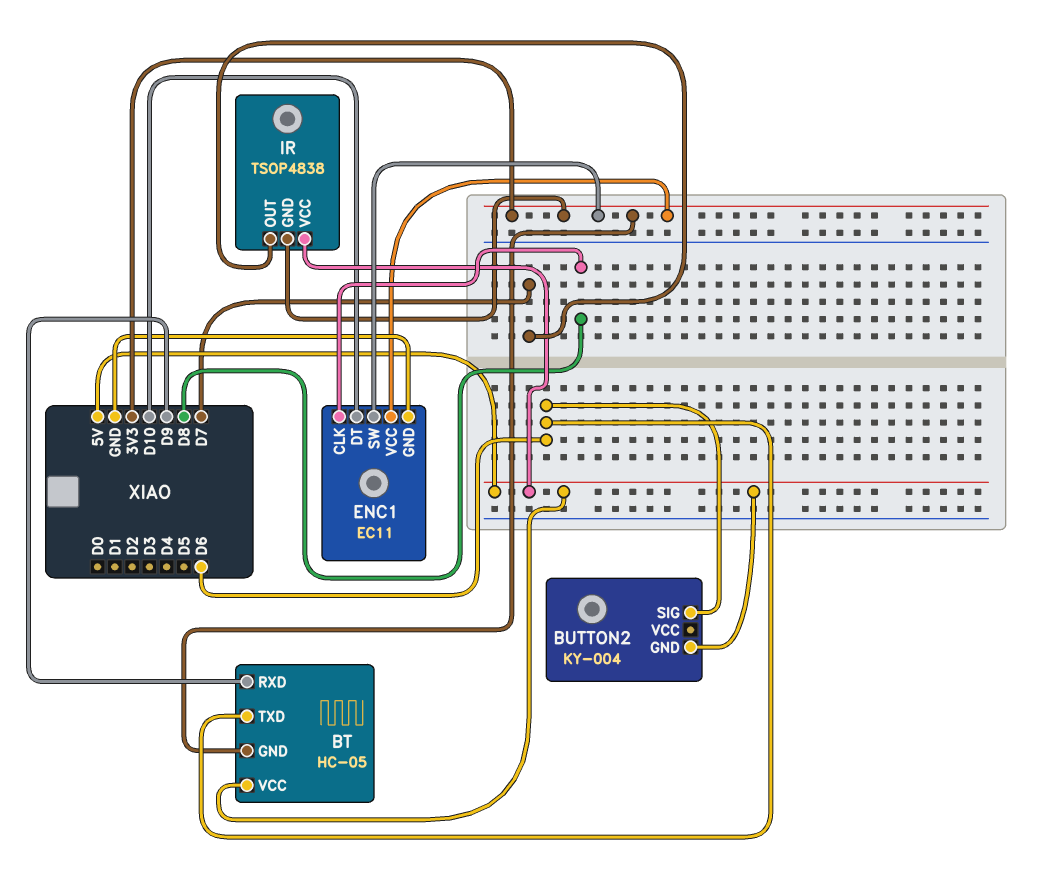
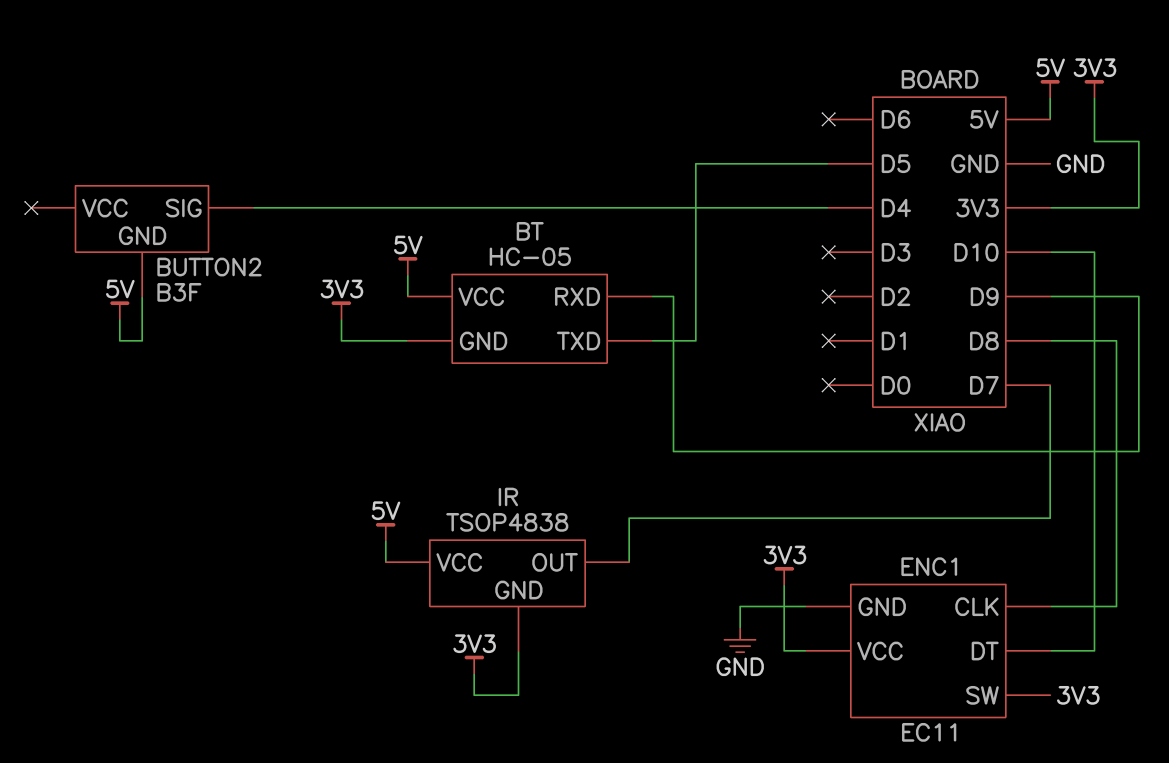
BT pin TXD: D6 -> D5
BUTTON2: KY-004 -> B3F
BUTTON2 pin SIG: D6 -> D4

